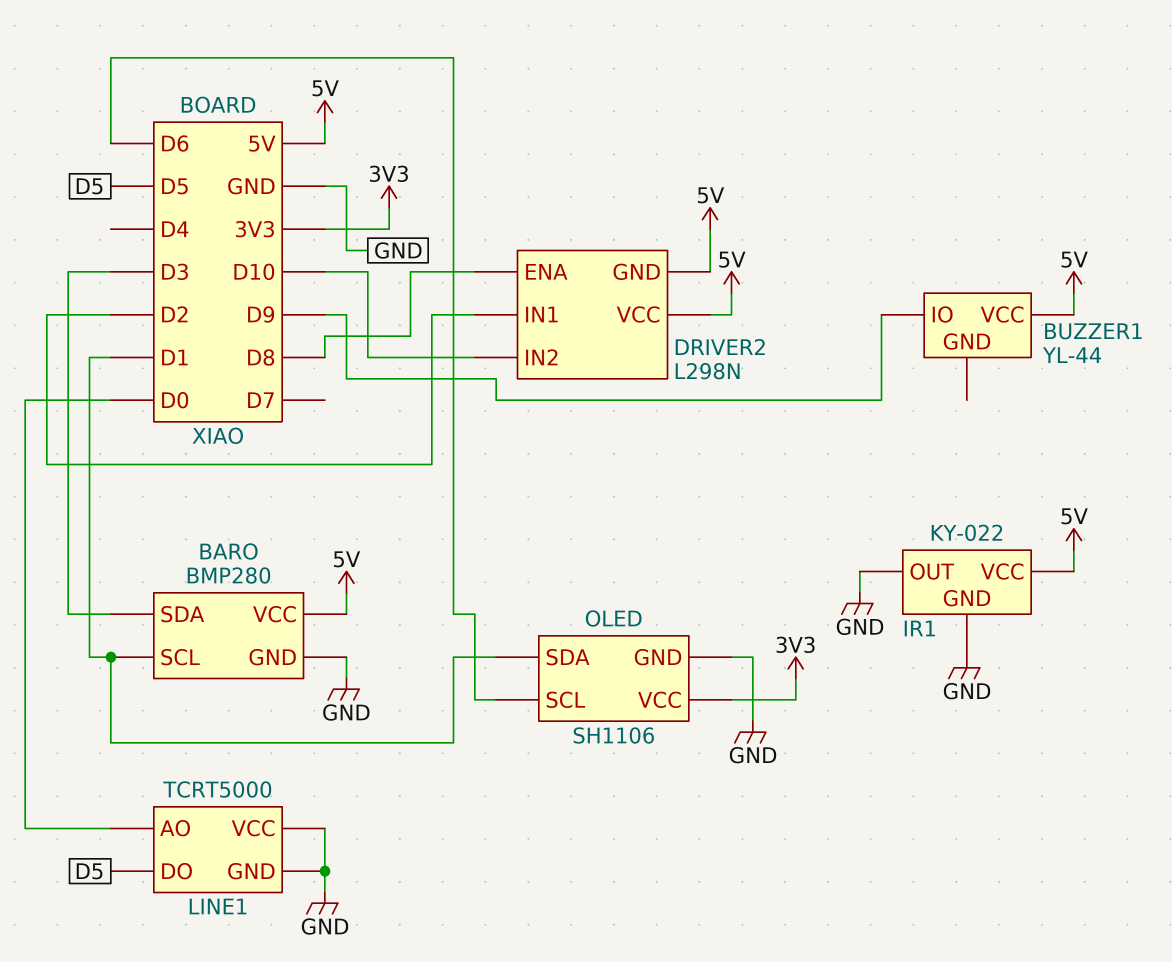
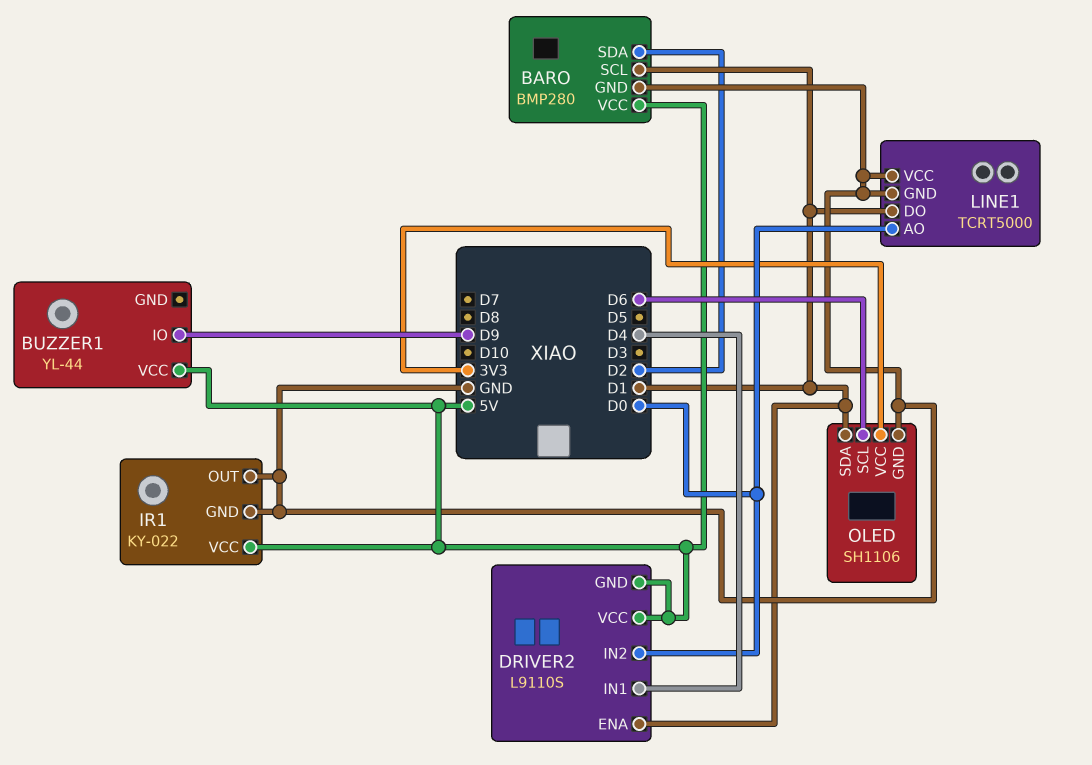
BARO pin SDA: D3 -> D2
DRIVER2: L298N -> L9110S
DRIVER2 pin ENA: D8 -> D1
DRIVER2 pin IN1: D2 -> D4
DRIVER2 pin IN2: D10 -> D0
LINE1 pin DO: D5 -> D1

